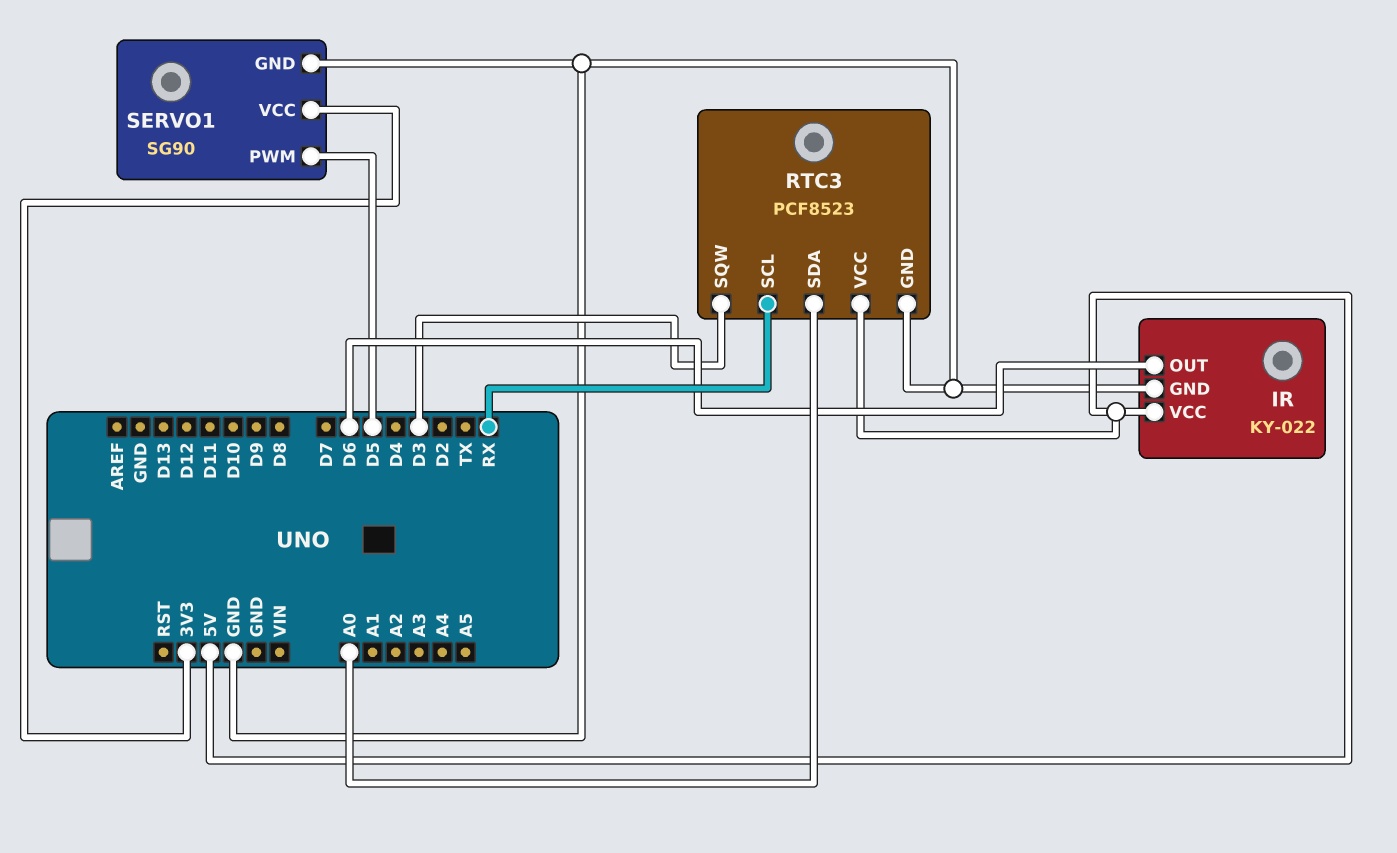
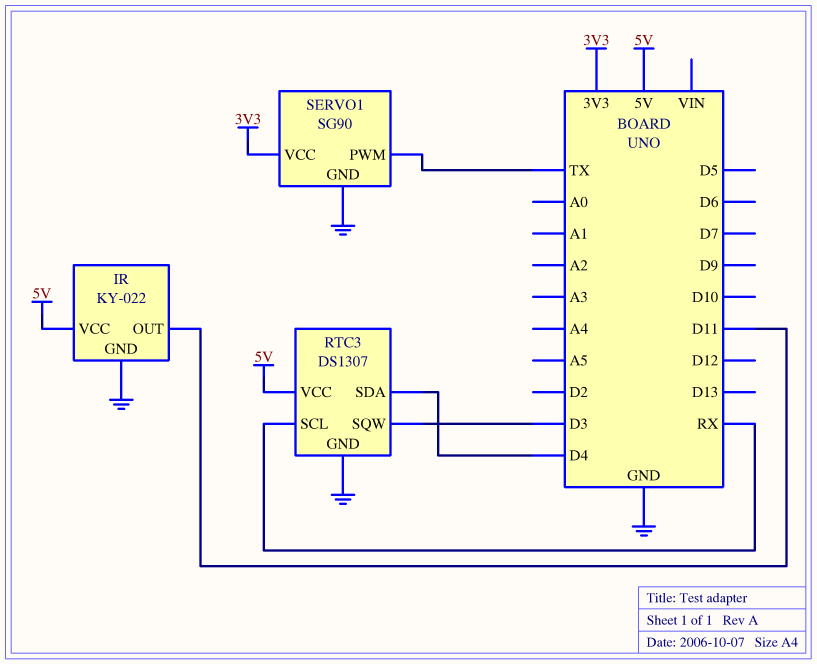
IR pin OUT: D6 -> D11
RTC3: PCF8523 -> DS1307
RTC3 pin SDA: A0 -> D4
SERVO1 pin PWM: D5 -> TX

